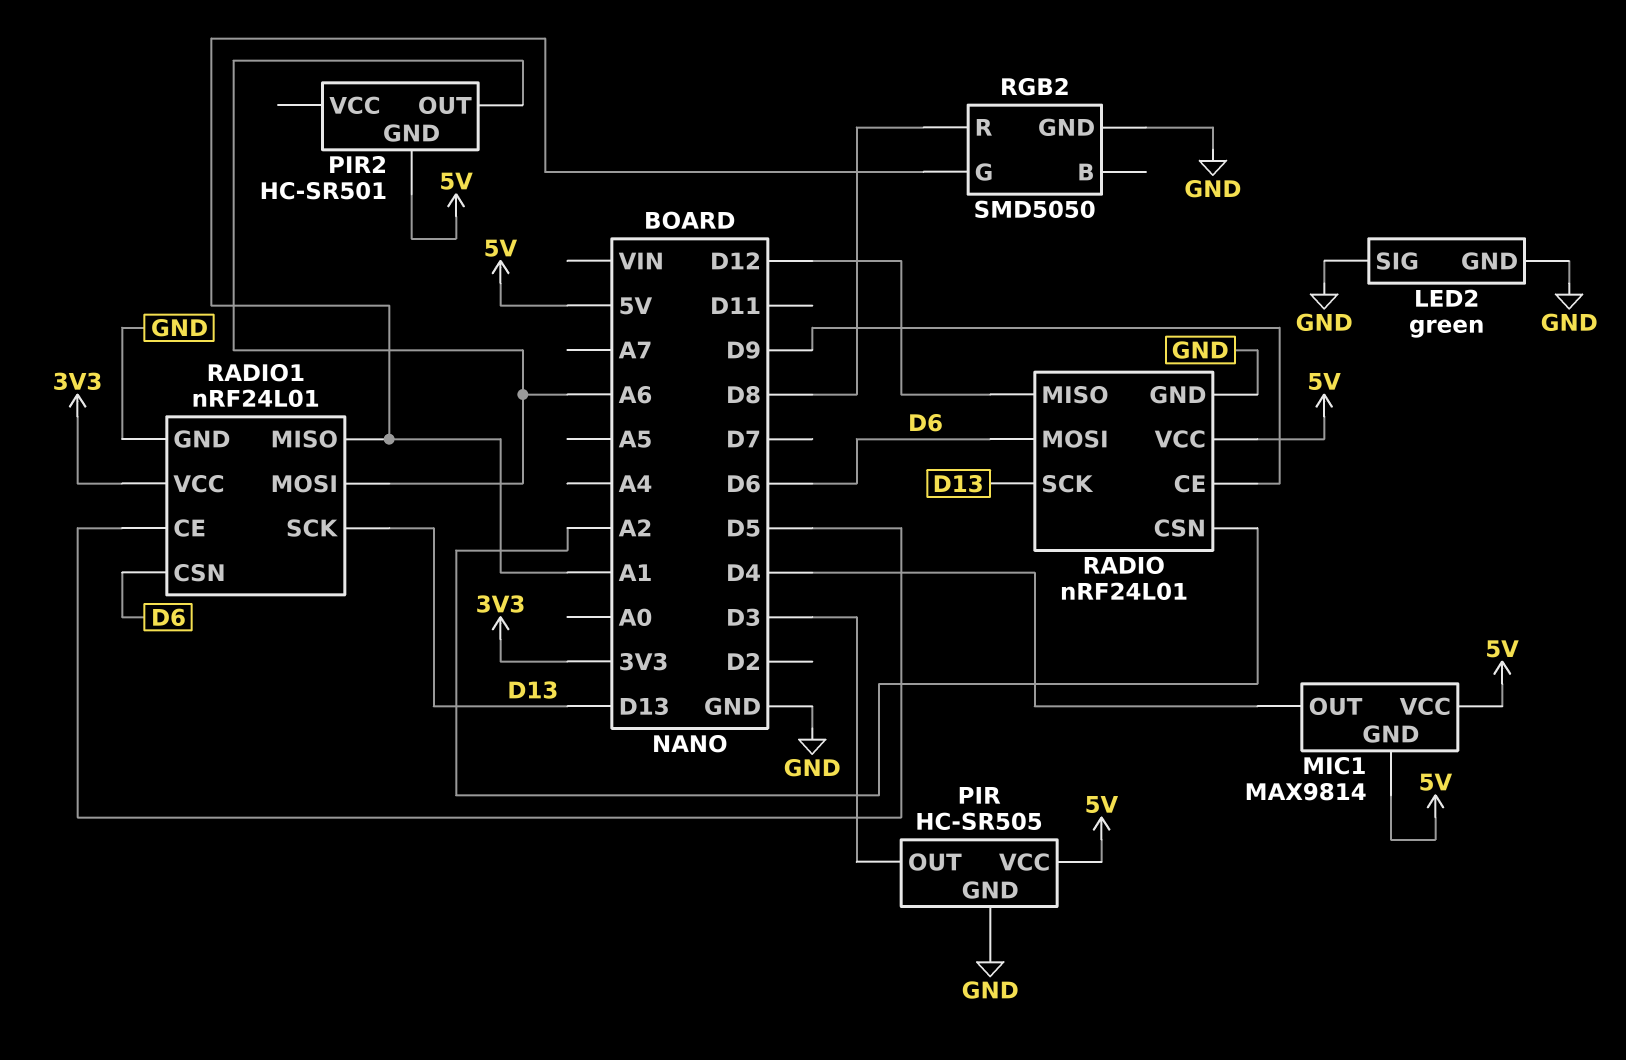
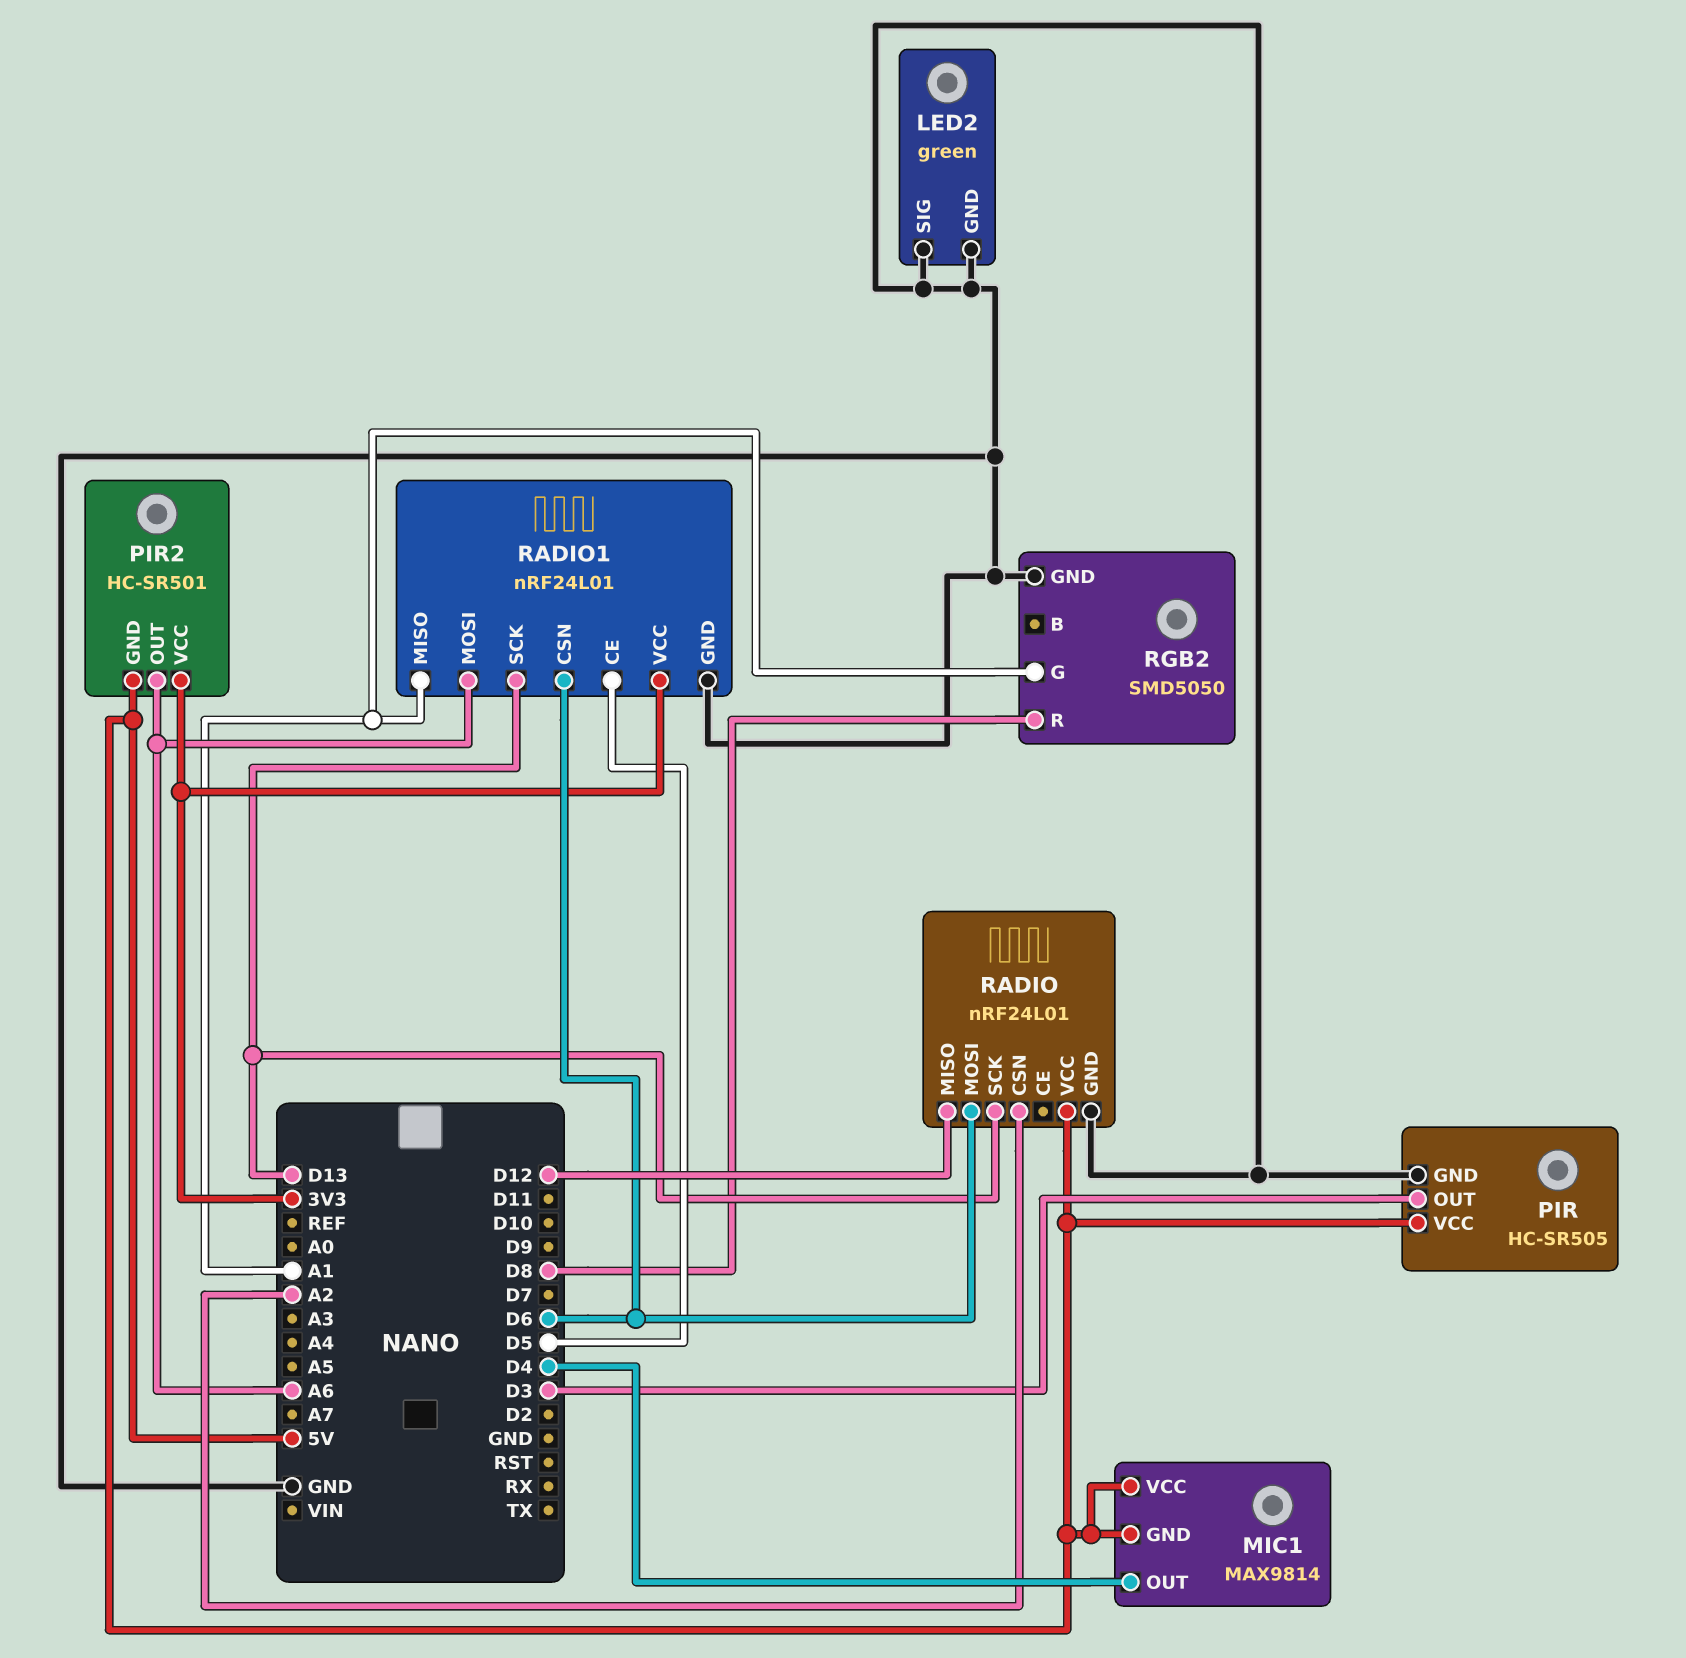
PIR2 pin VCC: none -> 3V3
RADIO pin CE: D9 -> none

